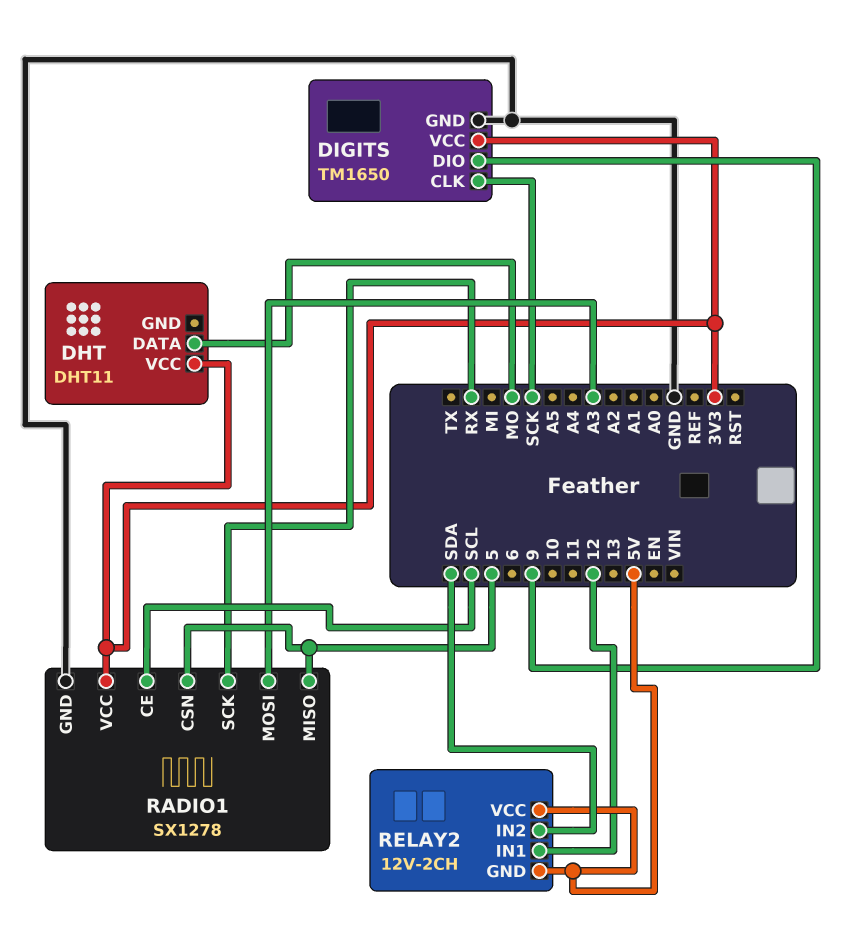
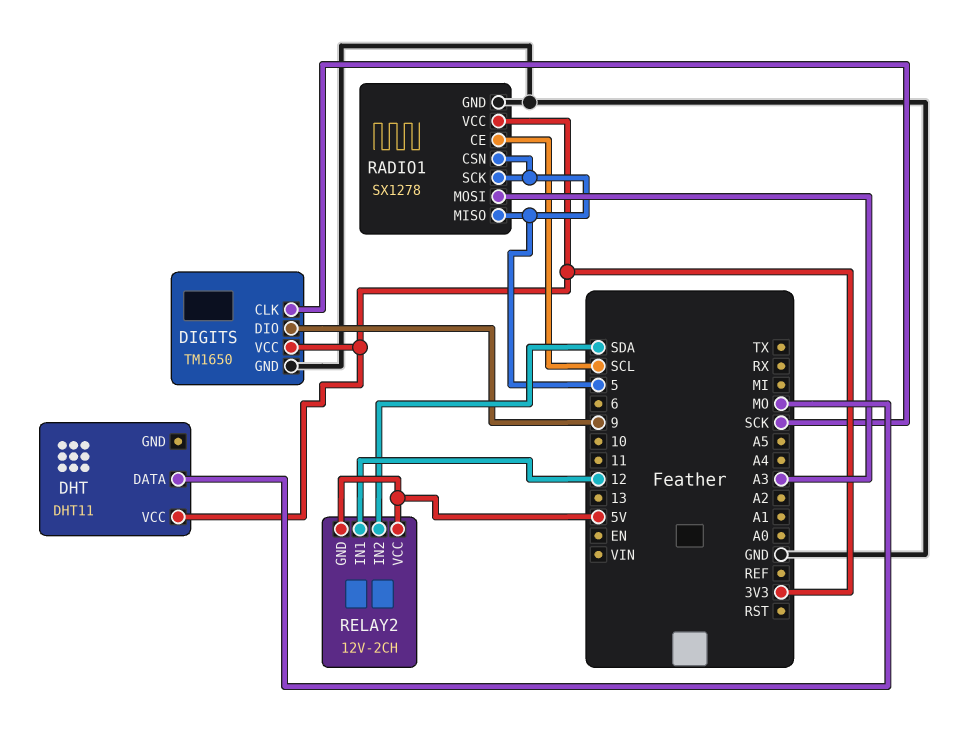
RADIO1 pin SCK: RX -> 5

